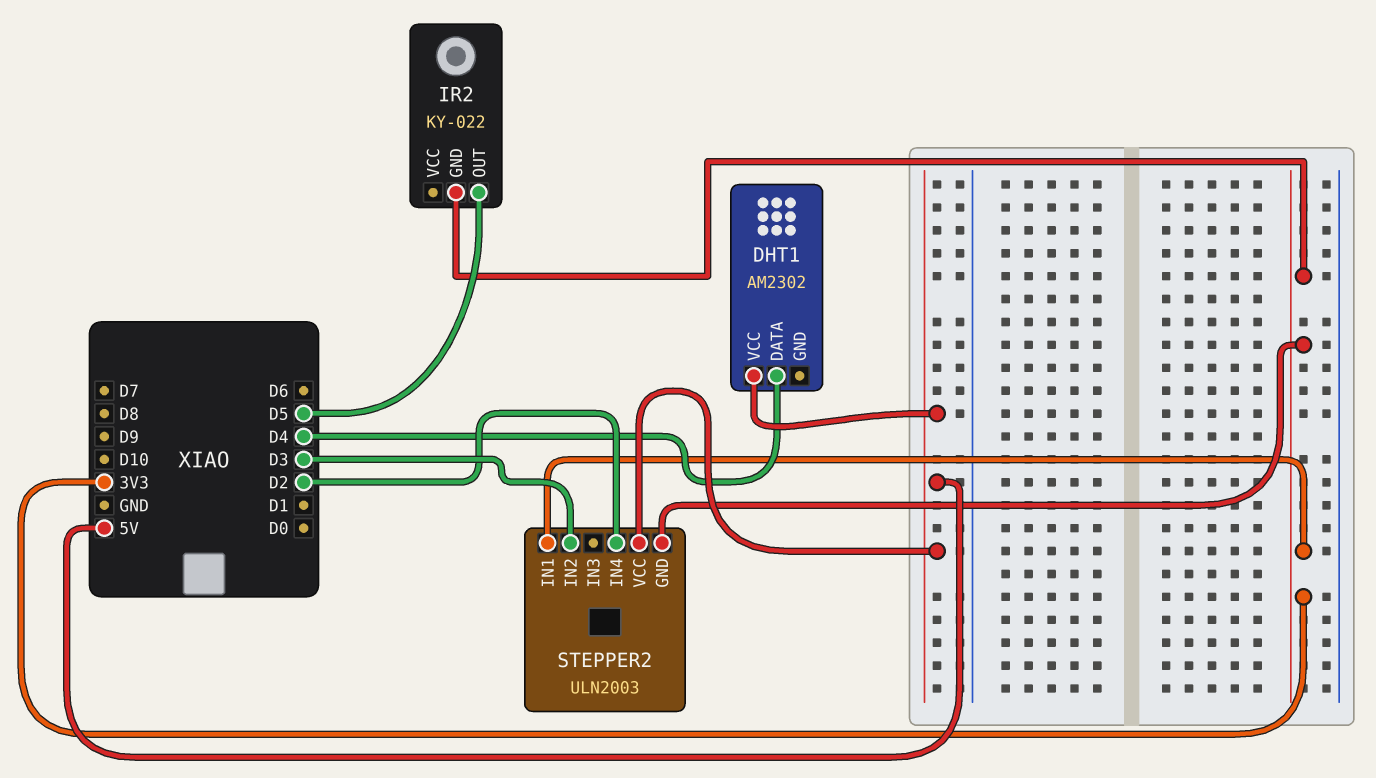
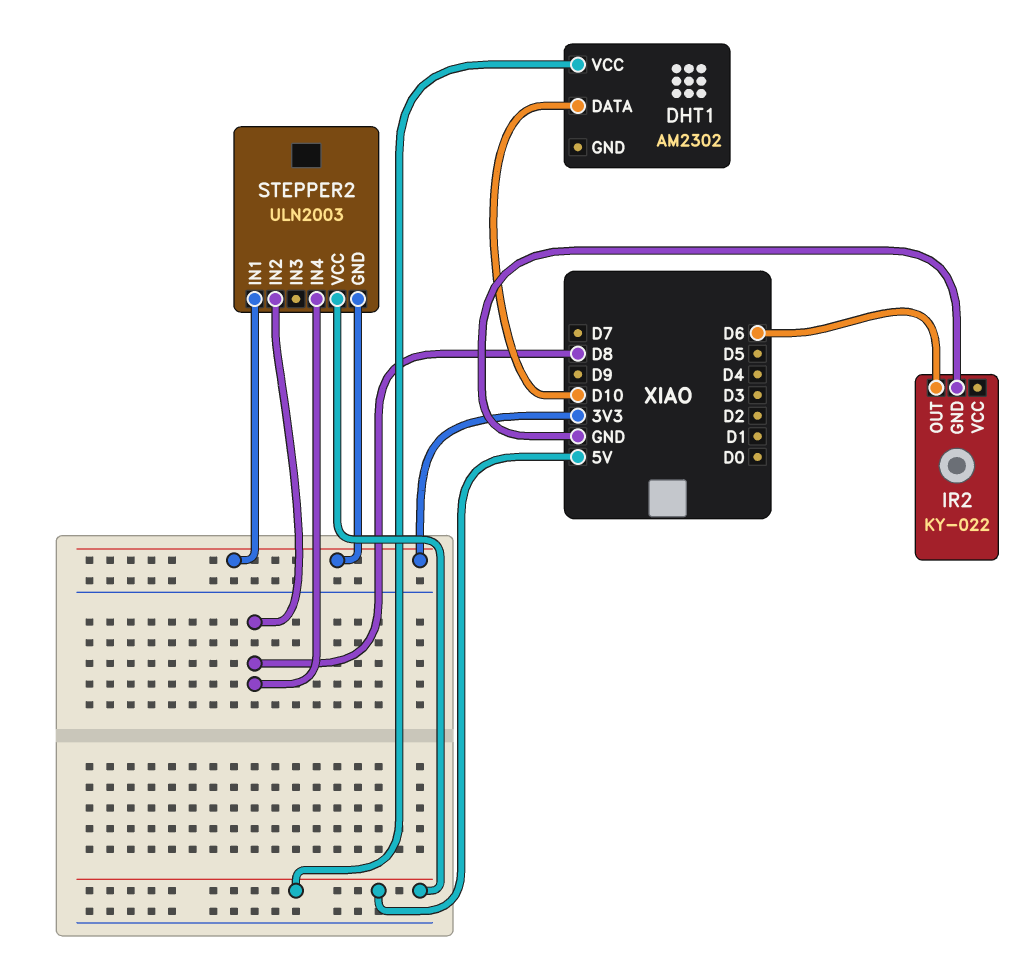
DHT1 pin DATA: D4 -> D10
IR2 pin GND: 3V3 -> GND
IR2 pin OUT: D5 -> D6
STEPPER2 pin IN2: D3 -> D8
STEPPER2 pin IN4: D2 -> D8

